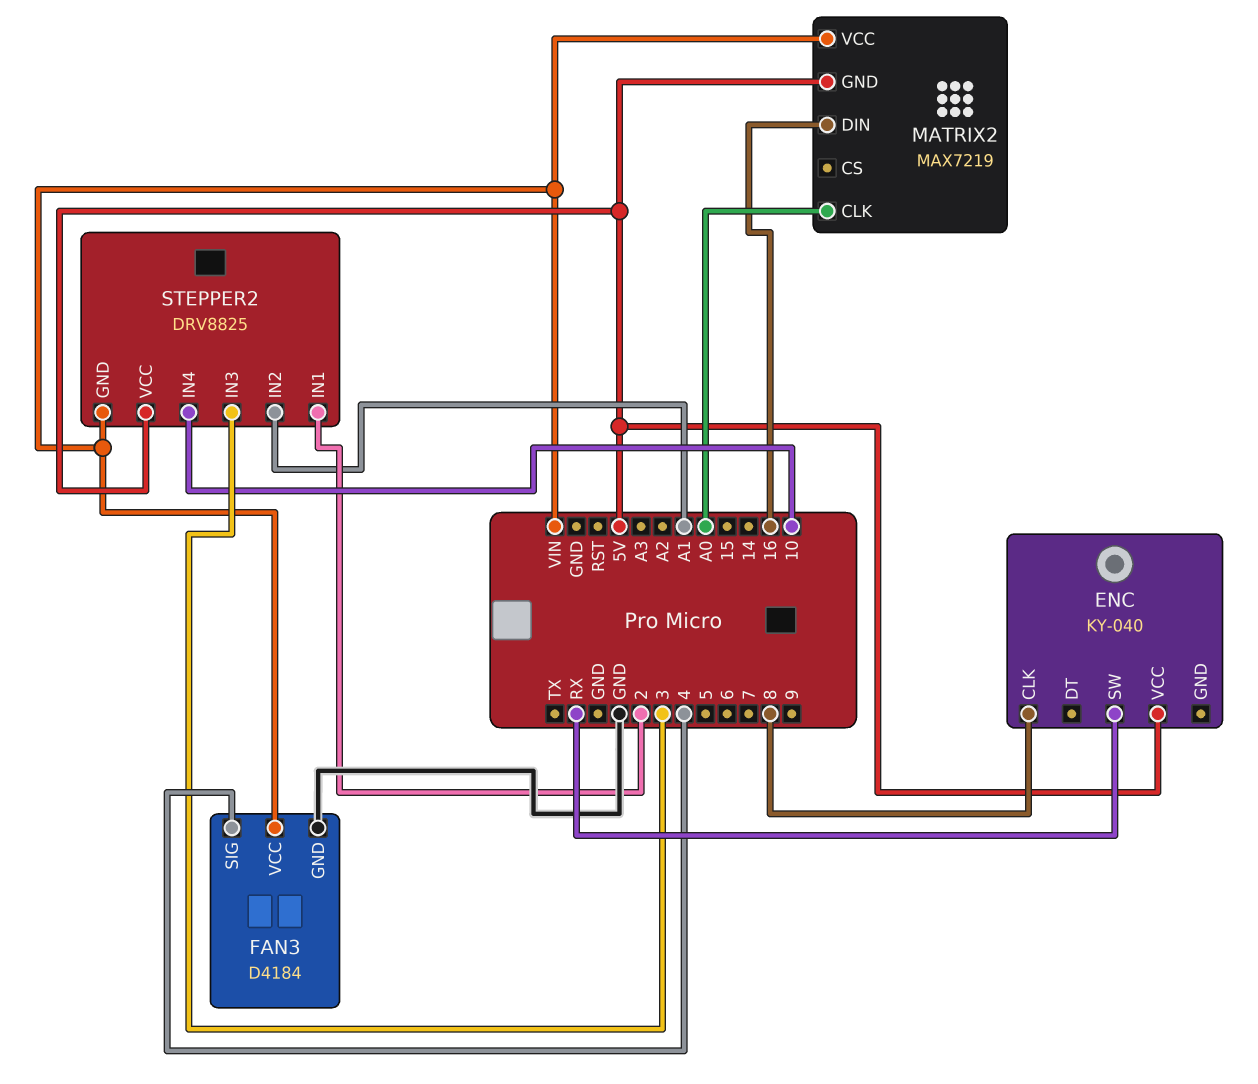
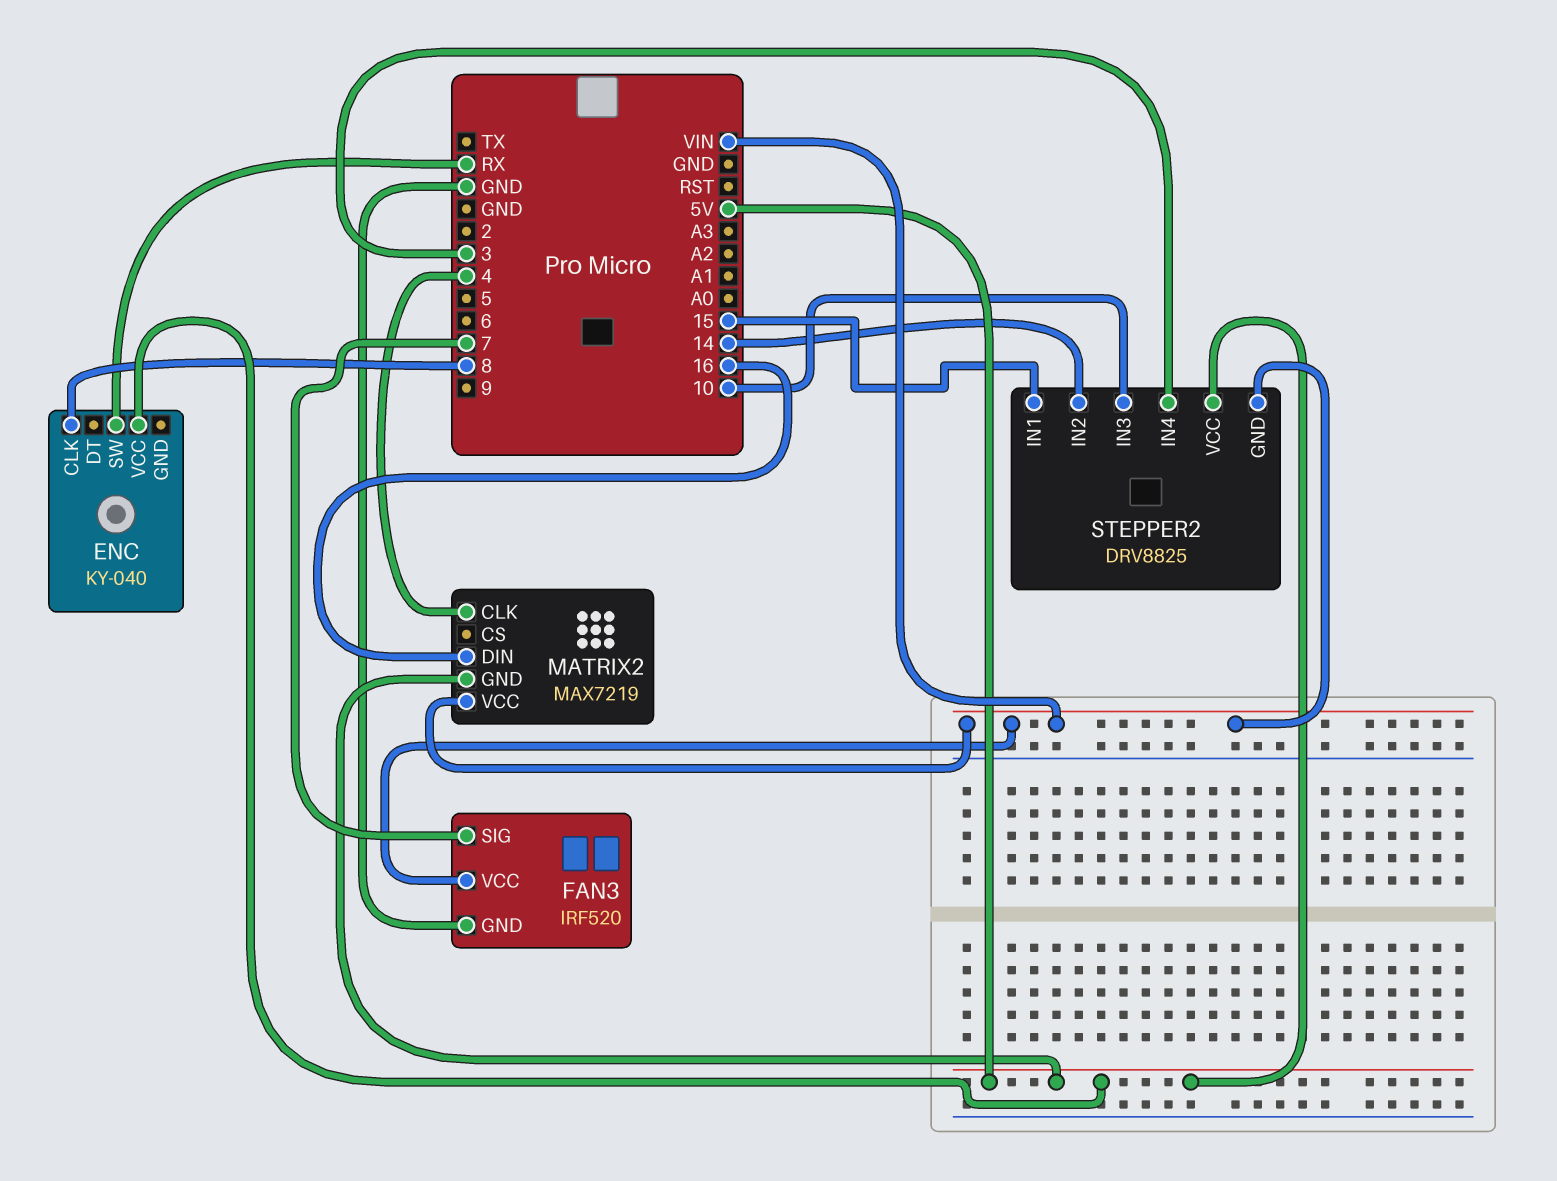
FAN3: D4184 -> IRF520
FAN3 pin SIG: 4 -> 7
MATRIX2 pin CLK: A0 -> 4
STEPPER2 pin IN1: 2 -> 15
STEPPER2 pin IN2: A1 -> 14
STEPPER2 pin IN3: 3 -> 10
STEPPER2 pin IN4: 10 -> 3

